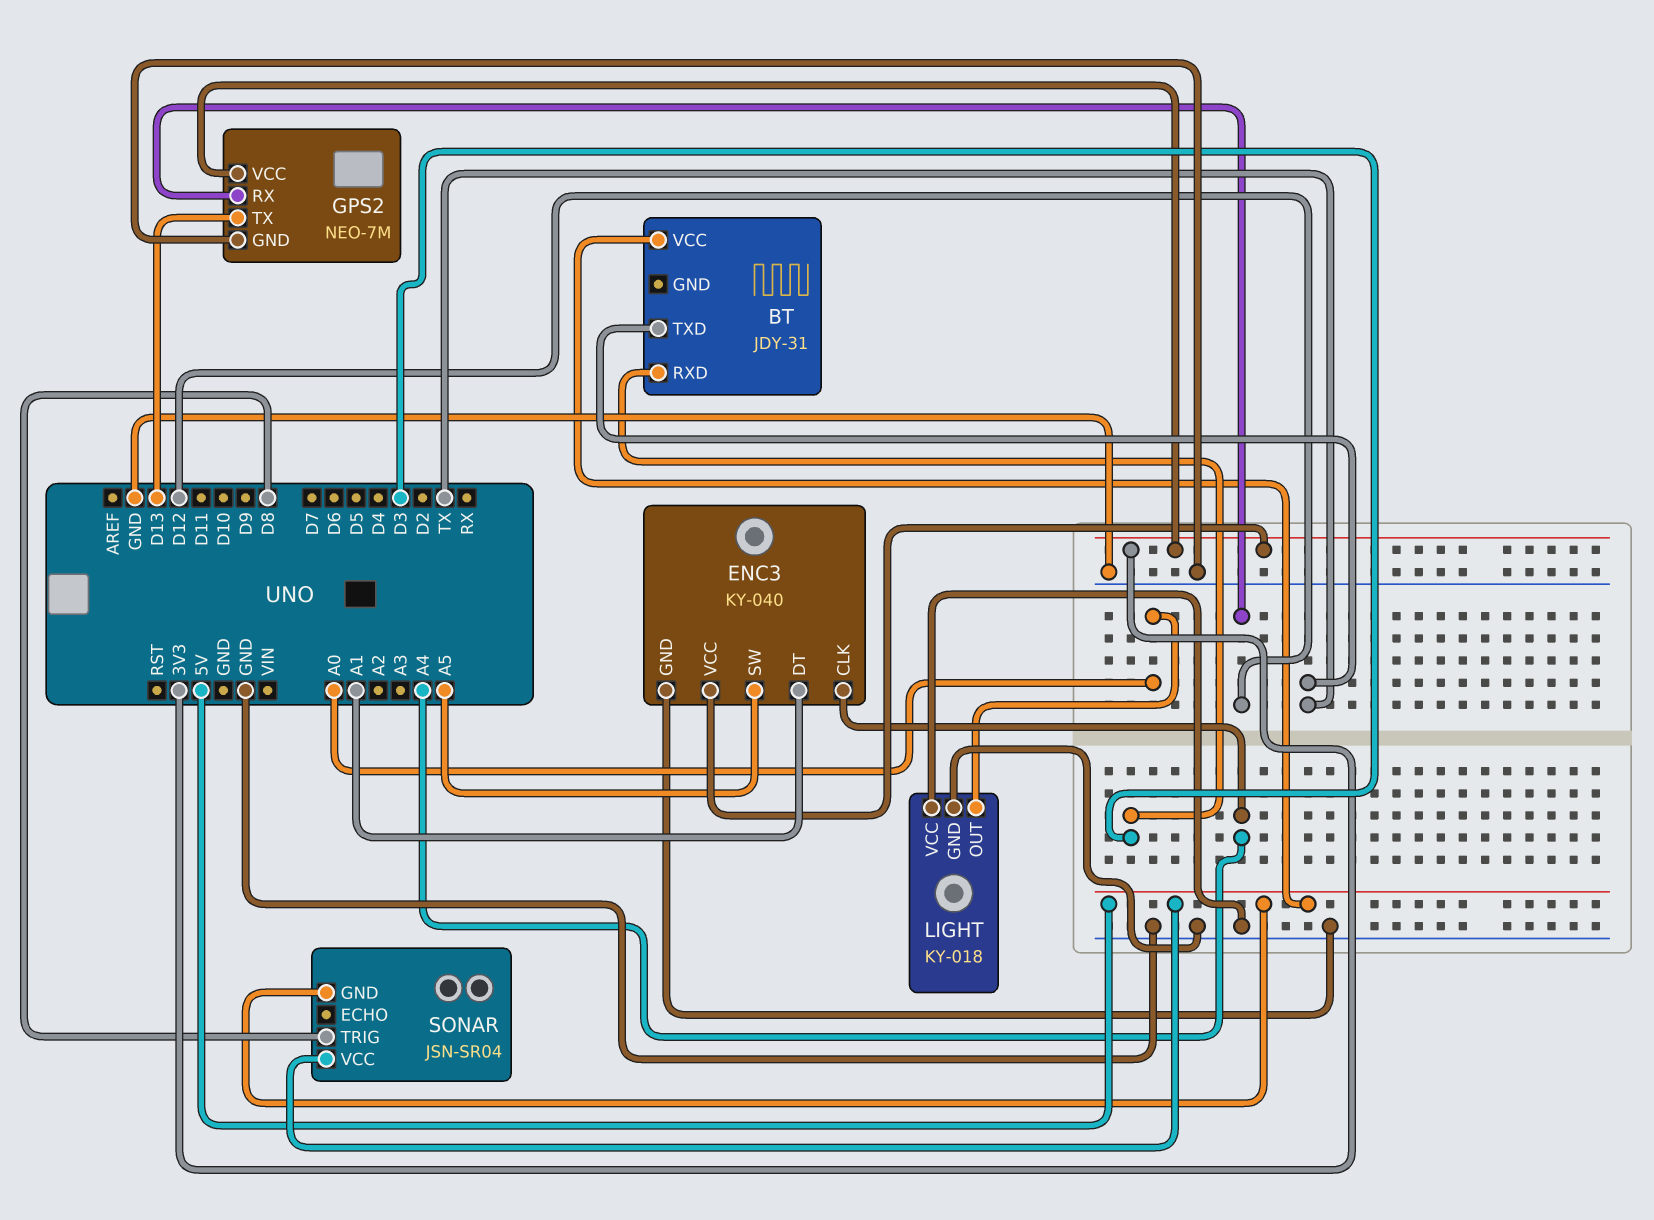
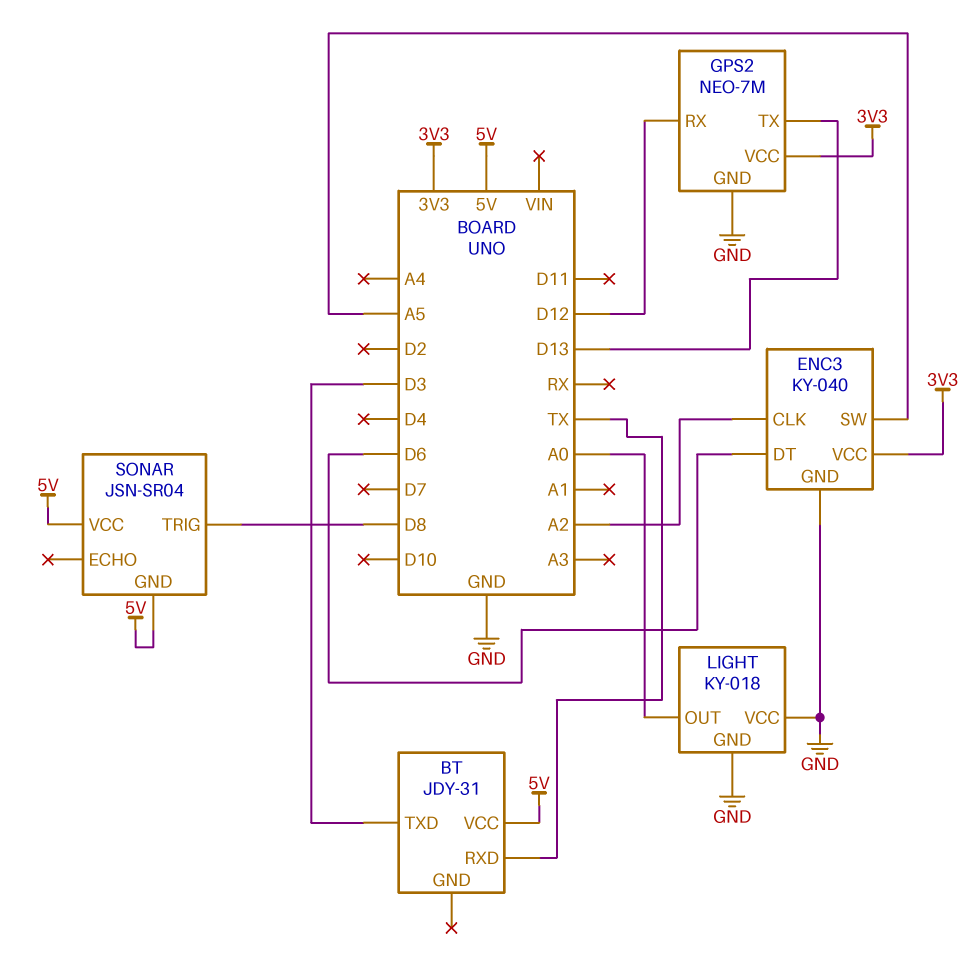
BT pin RXD: D3 -> TX
BT pin TXD: TX -> D3
ENC3 pin CLK: A4 -> A2
ENC3 pin DT: A1 -> D6

